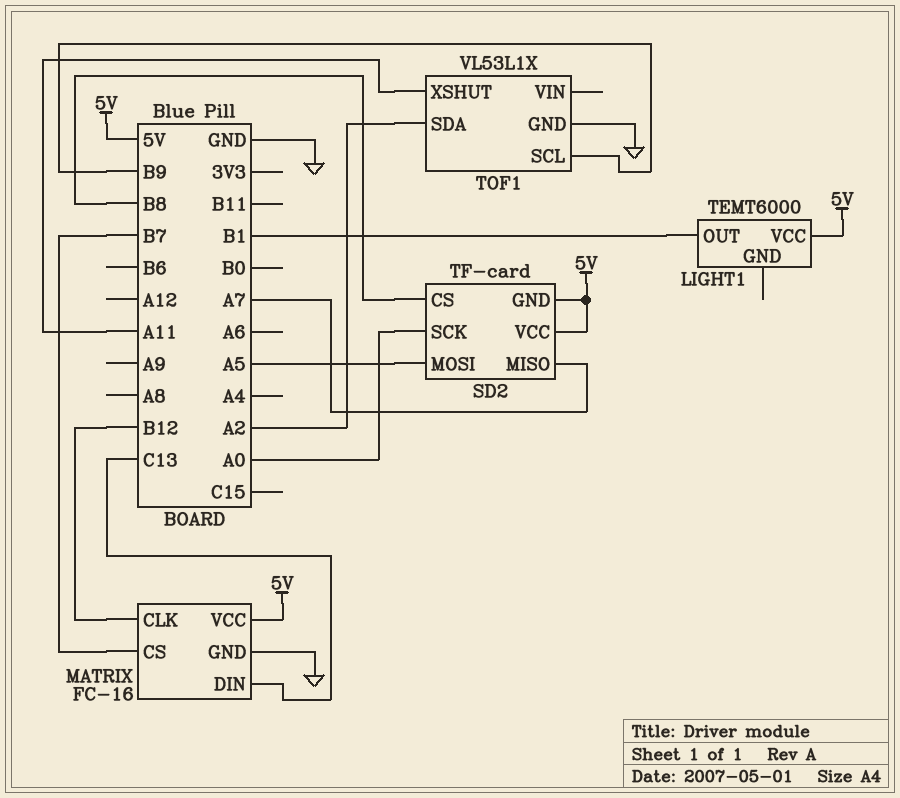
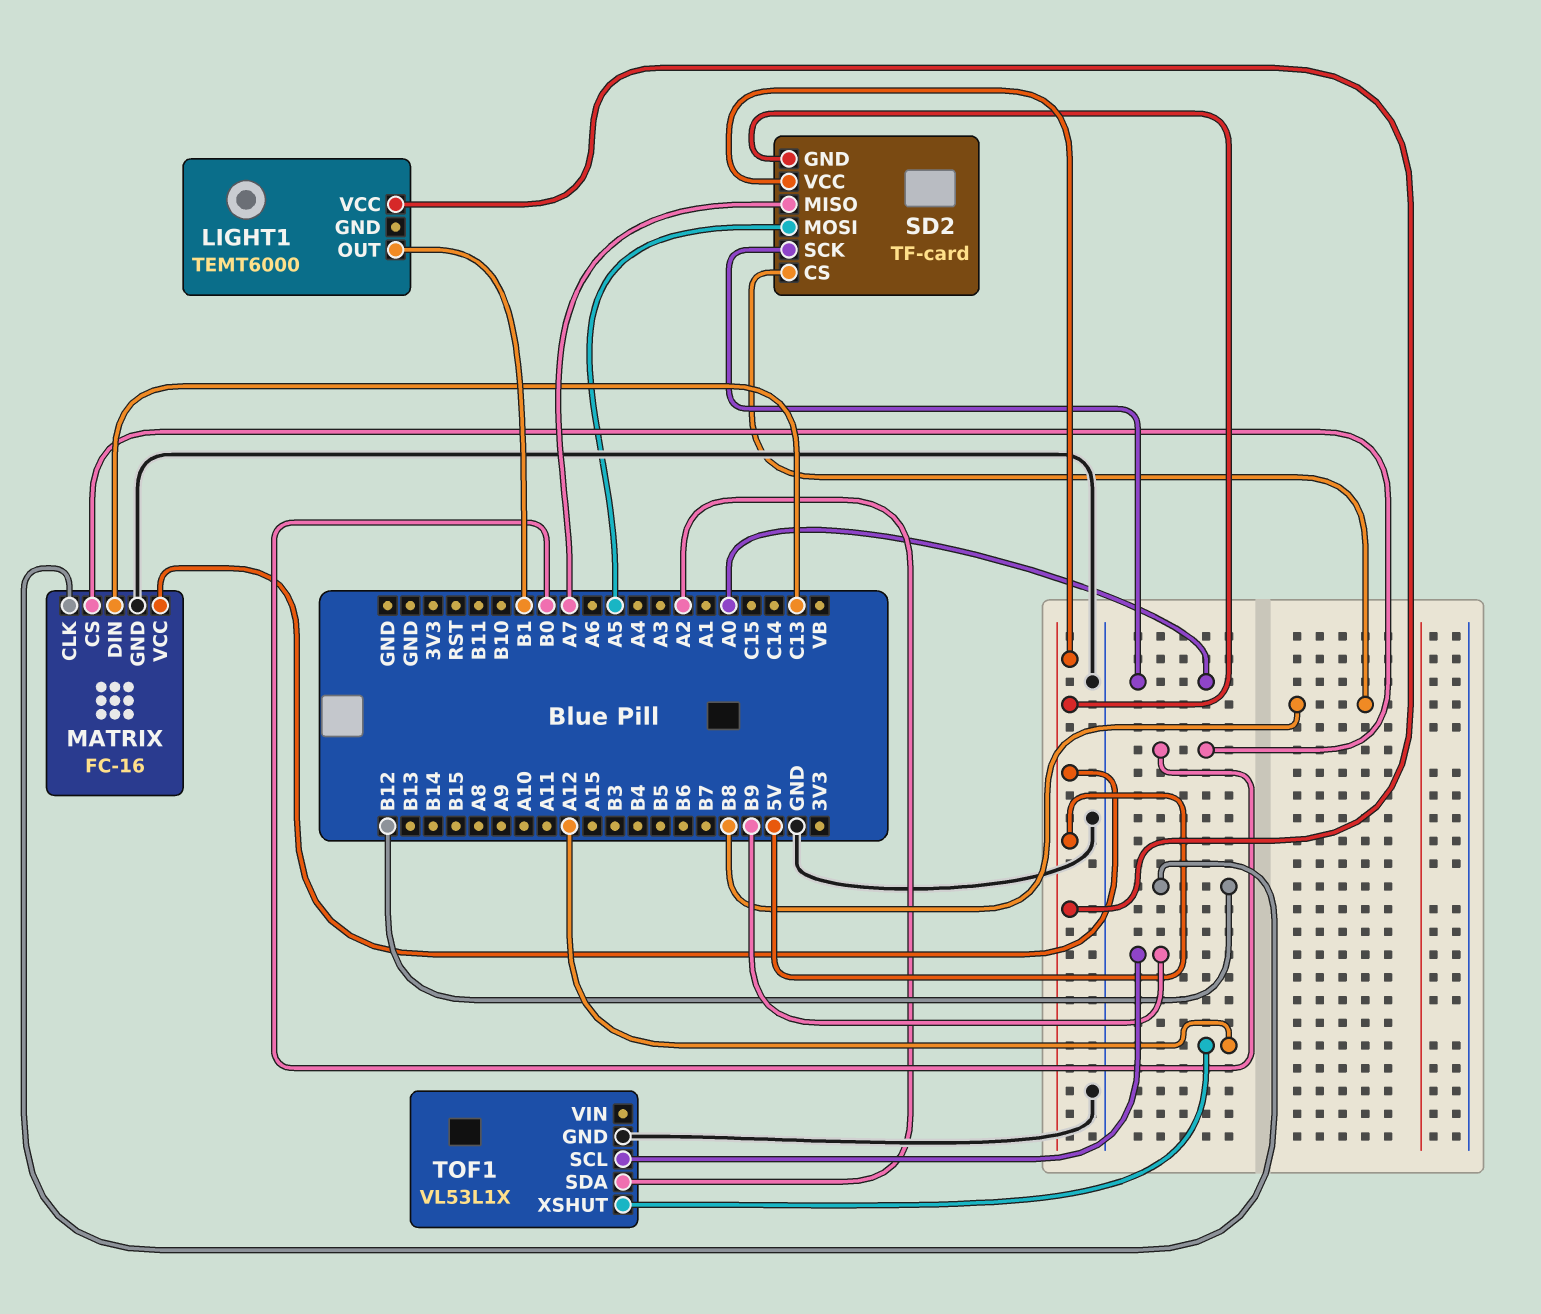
MATRIX pin CS: B7 -> B0
TOF1 pin XSHUT: A11 -> A12

